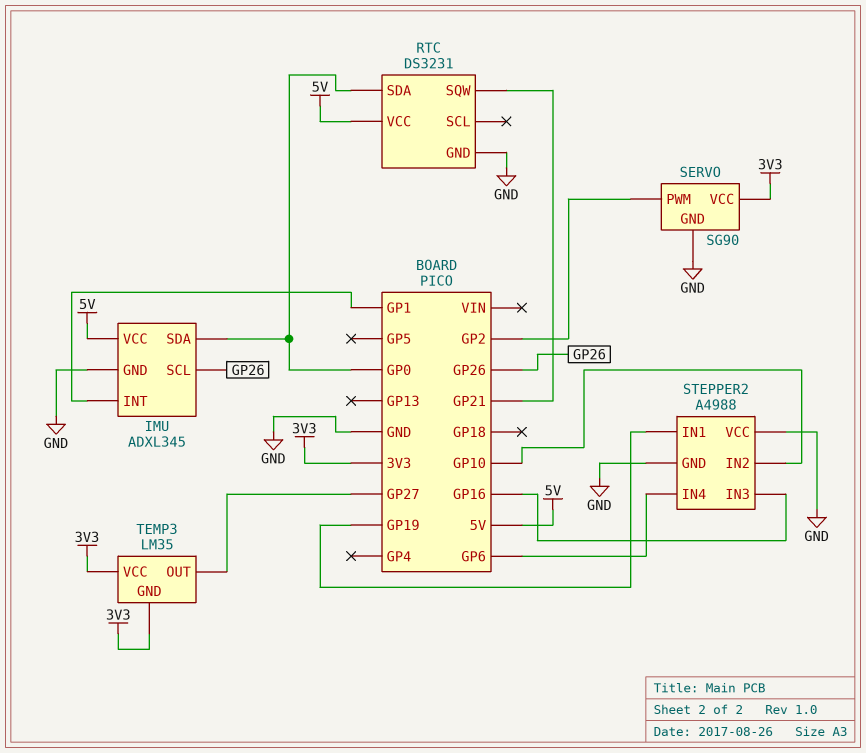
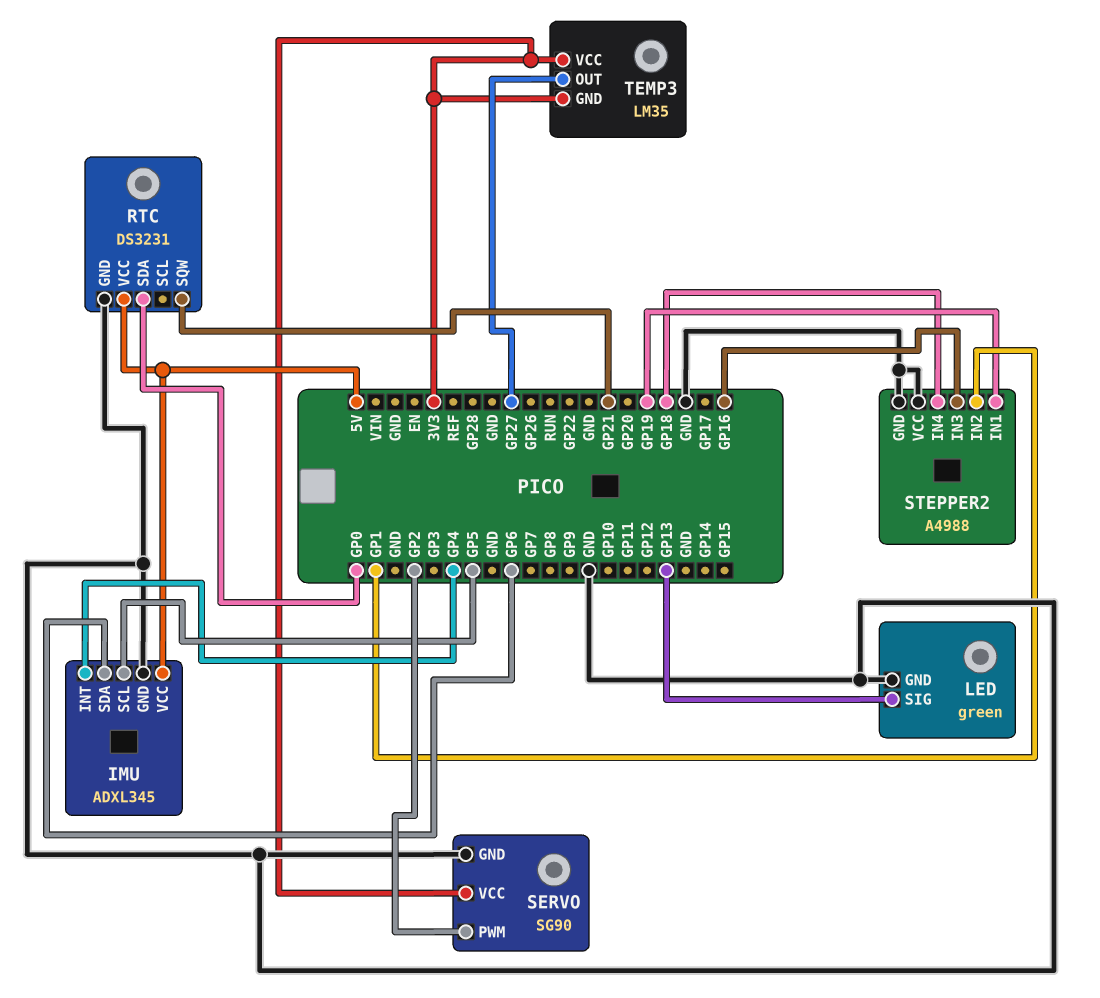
IMU pin INT: GP1 -> GP4
IMU pin SCL: GP26 -> GP5
IMU pin SDA: GP0 -> GP6
LED: none -> green
LED pin GND: none -> GND
LED pin SIG: none -> GP13
STEPPER2 pin IN2: GP10 -> GP1
STEPPER2 pin IN4: GP6 -> GP18

